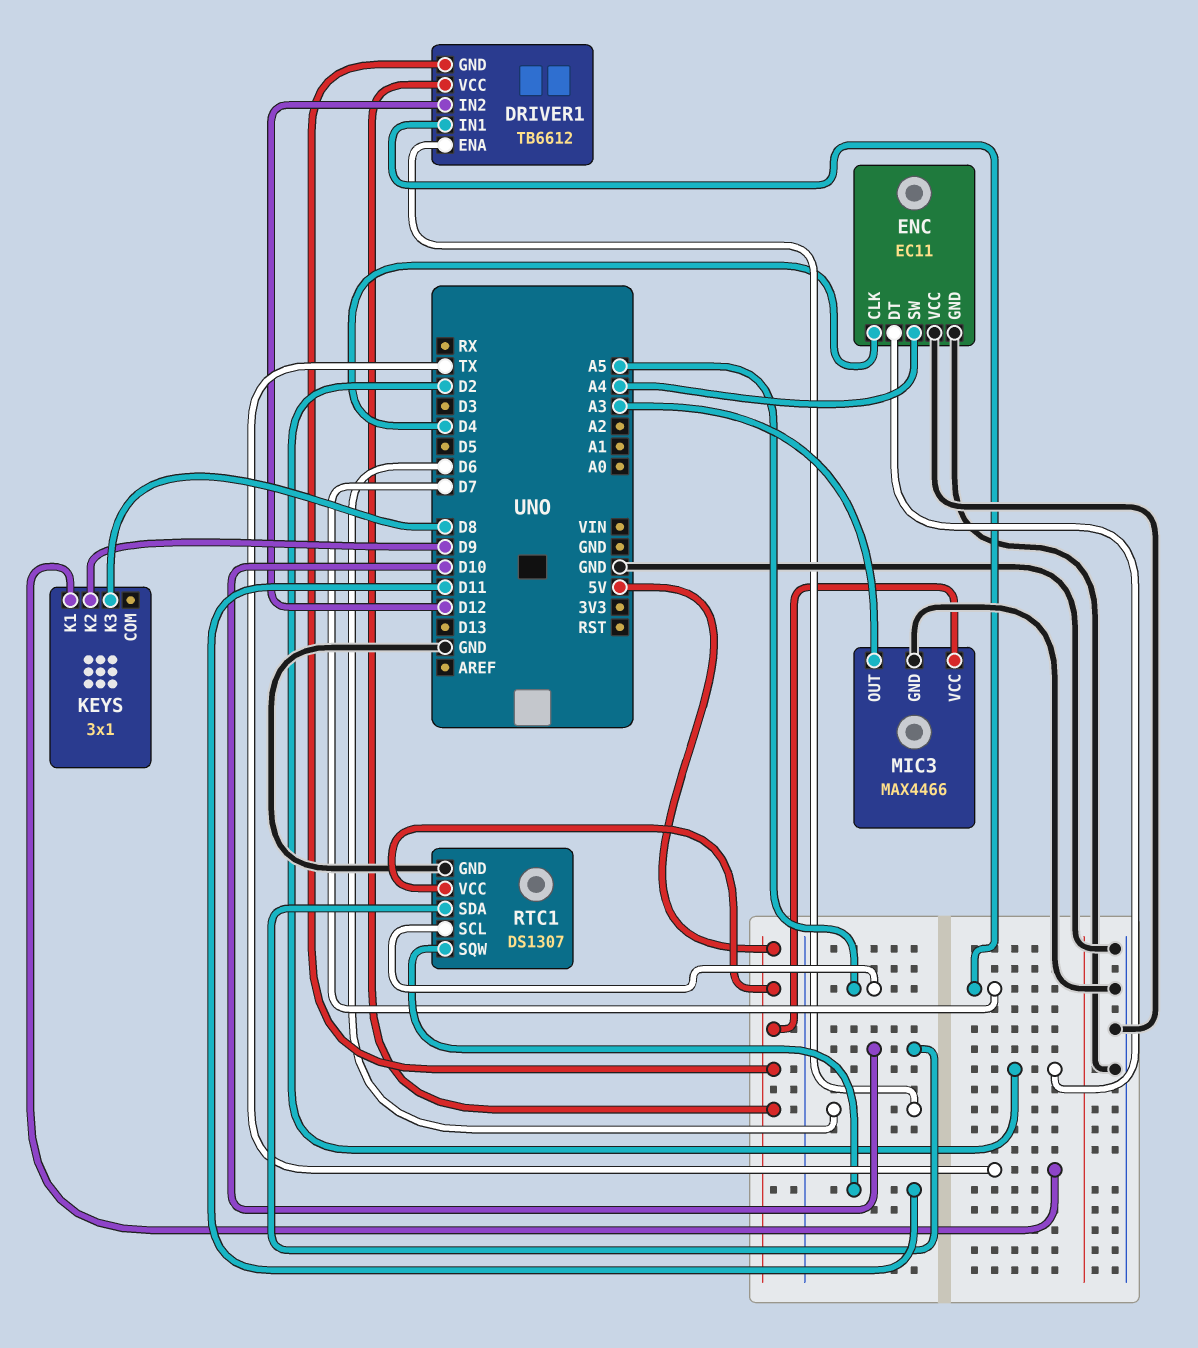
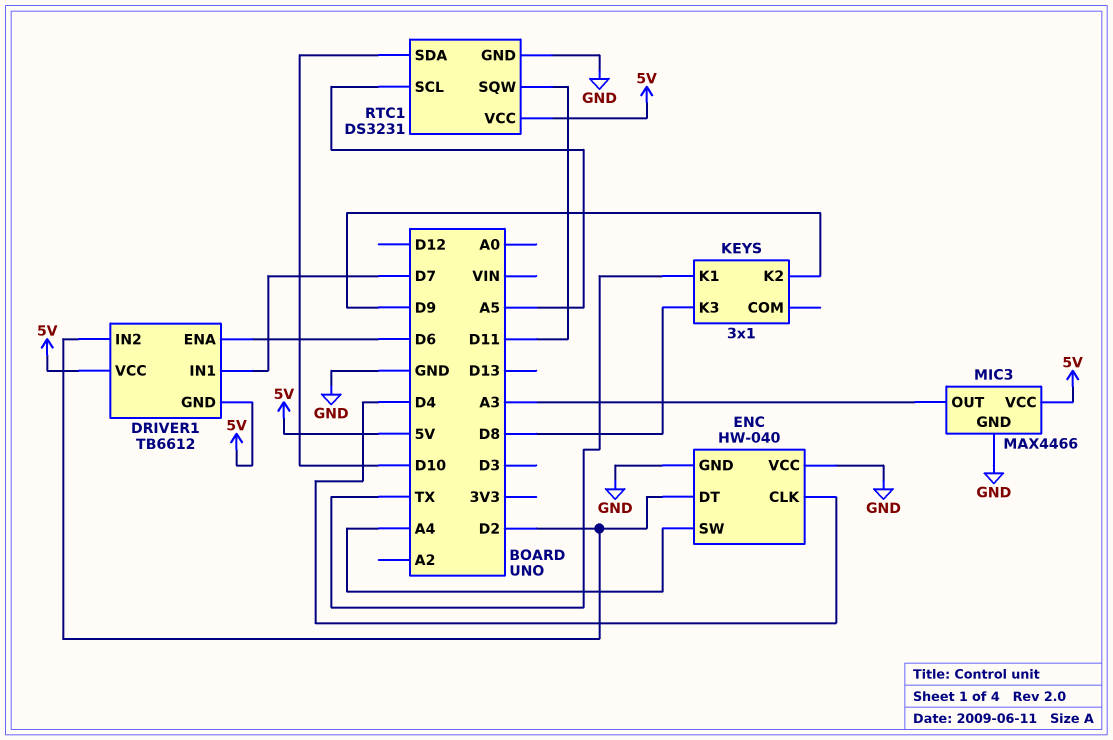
DRIVER1 pin IN2: D12 -> D2
ENC: EC11 -> HW-040
RTC1: DS1307 -> DS3231

